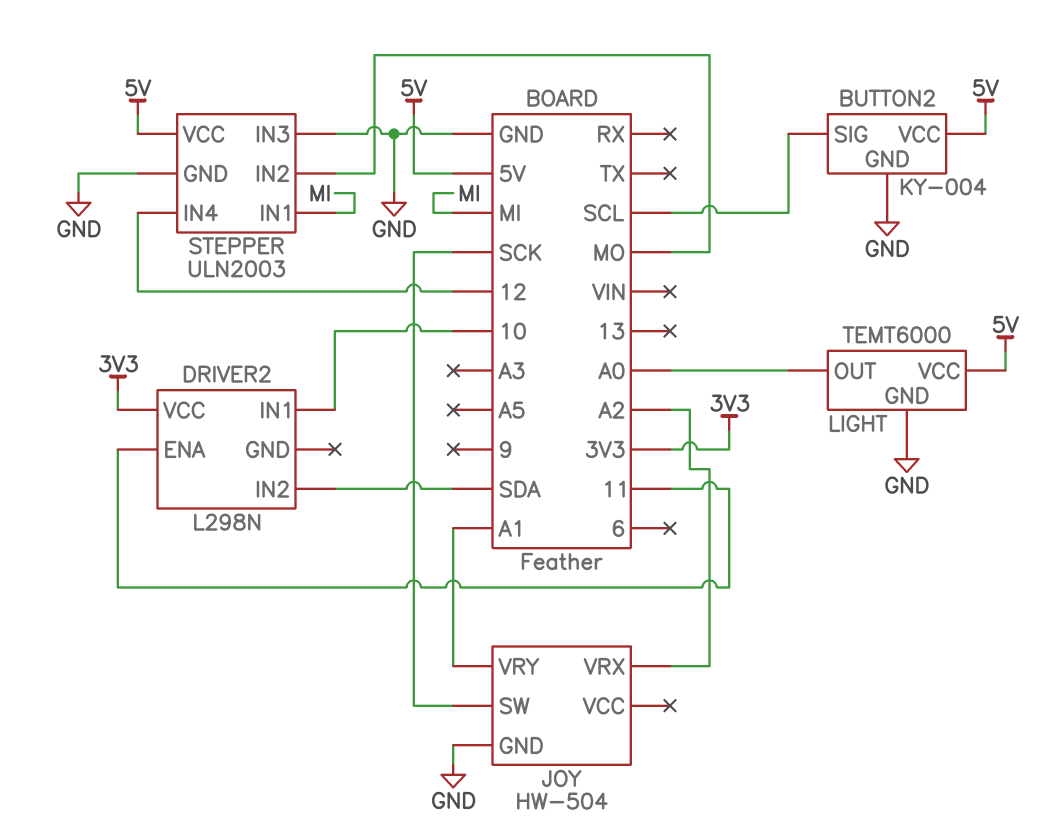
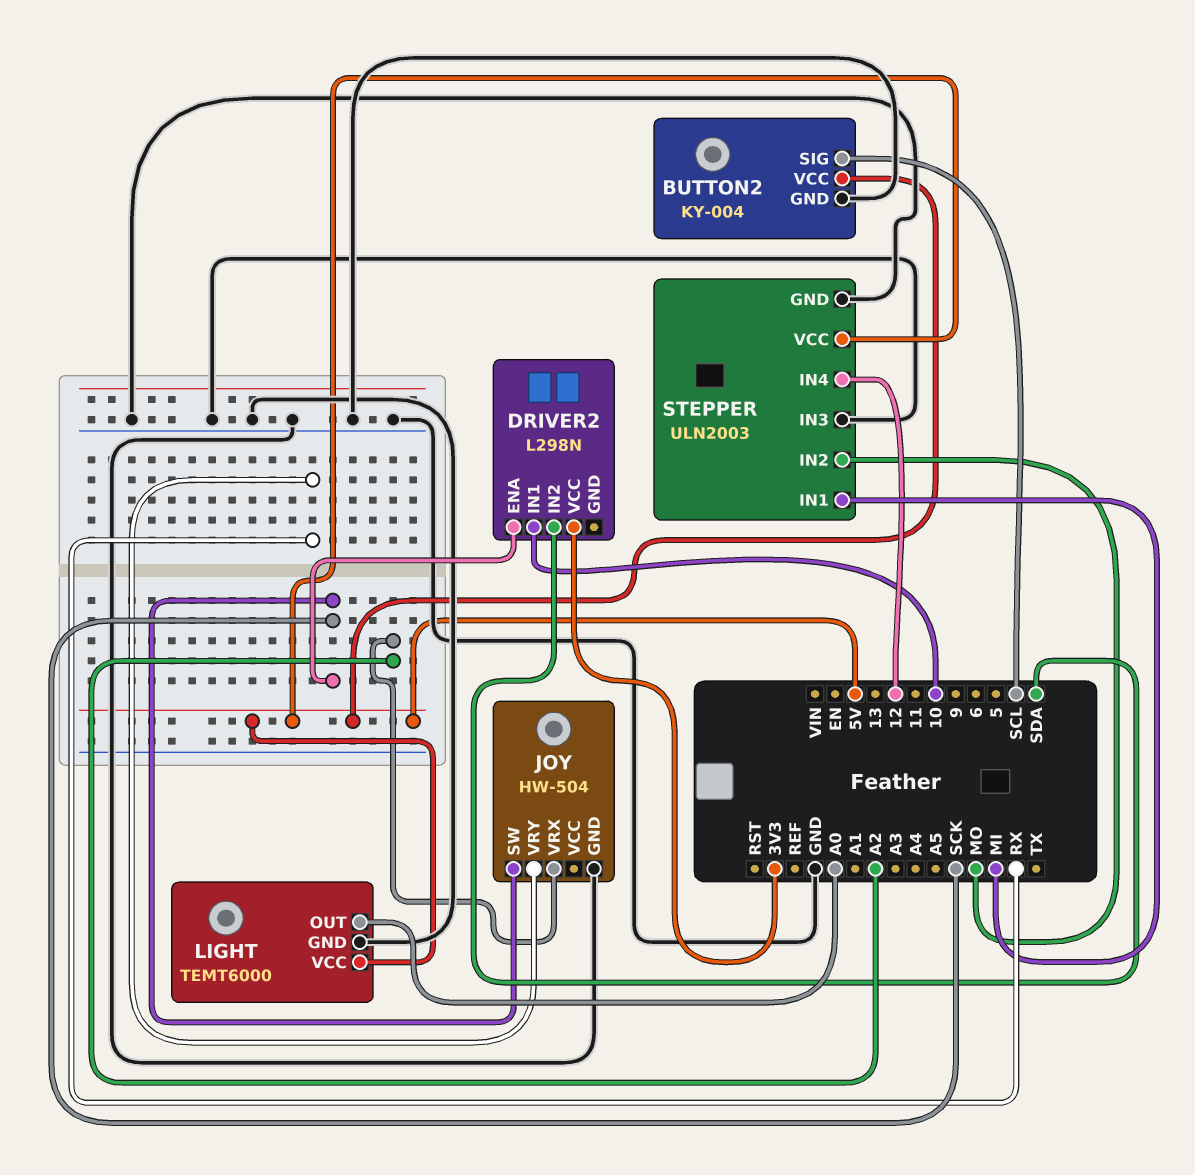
DRIVER2 pin ENA: 11 -> SCK
JOY pin VRY: A1 -> RX

